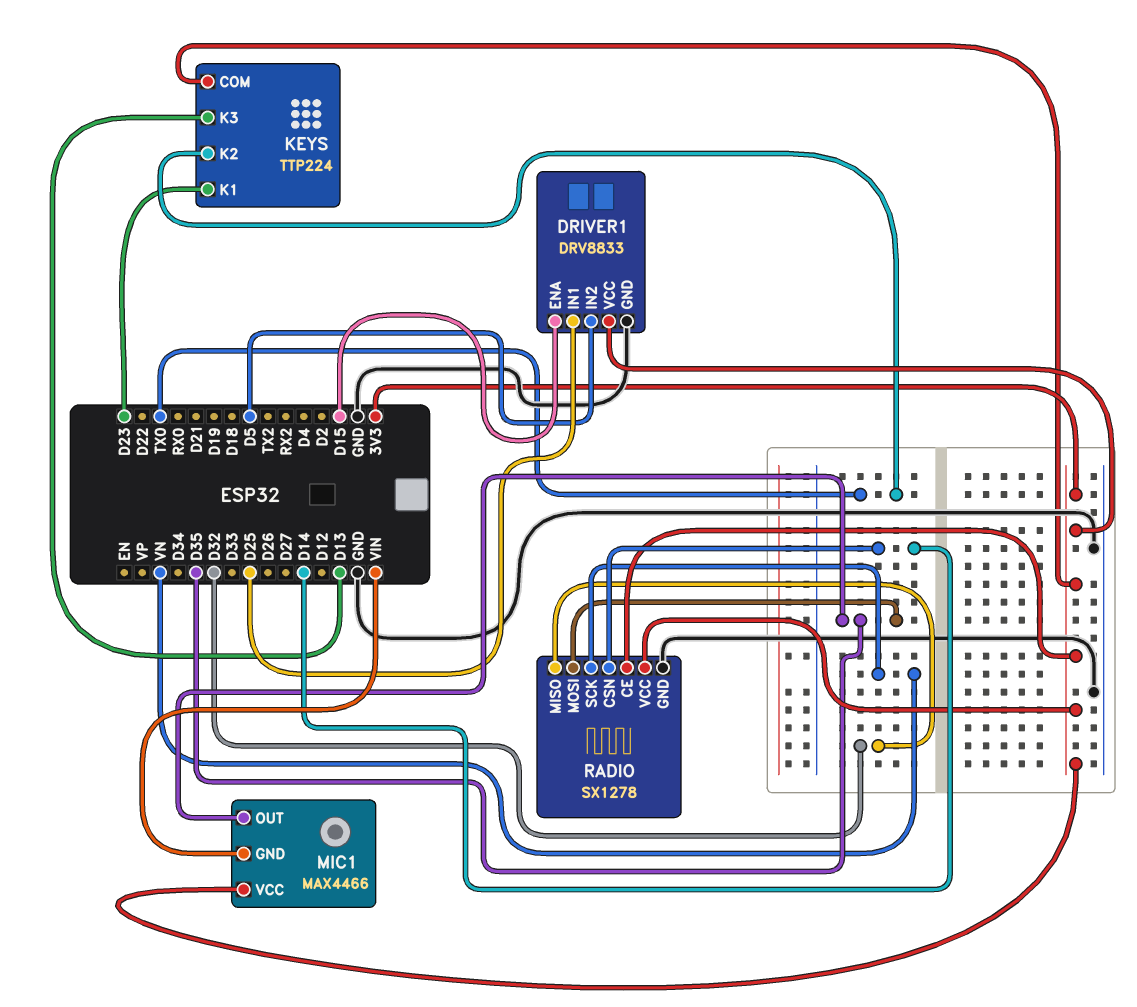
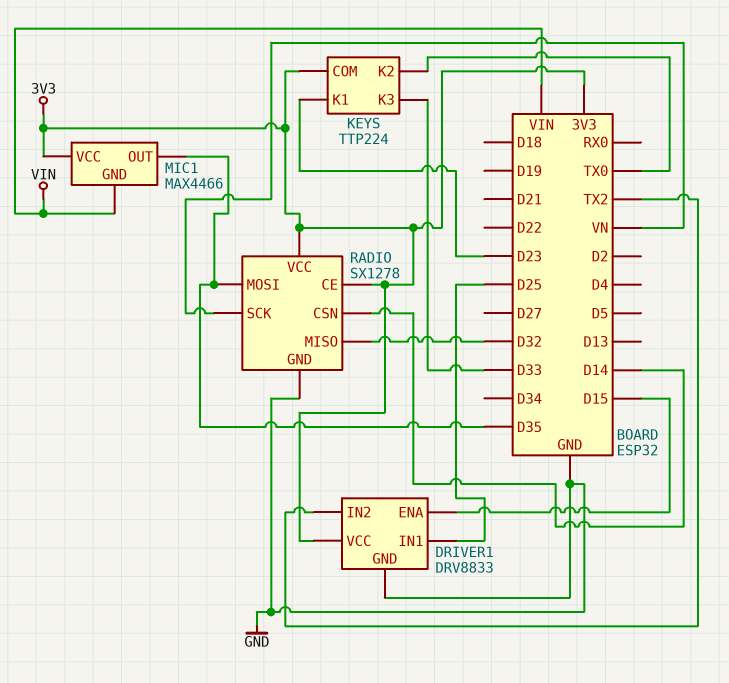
DRIVER1 pin IN2: D5 -> TX2
KEYS pin K3: D13 -> D33

